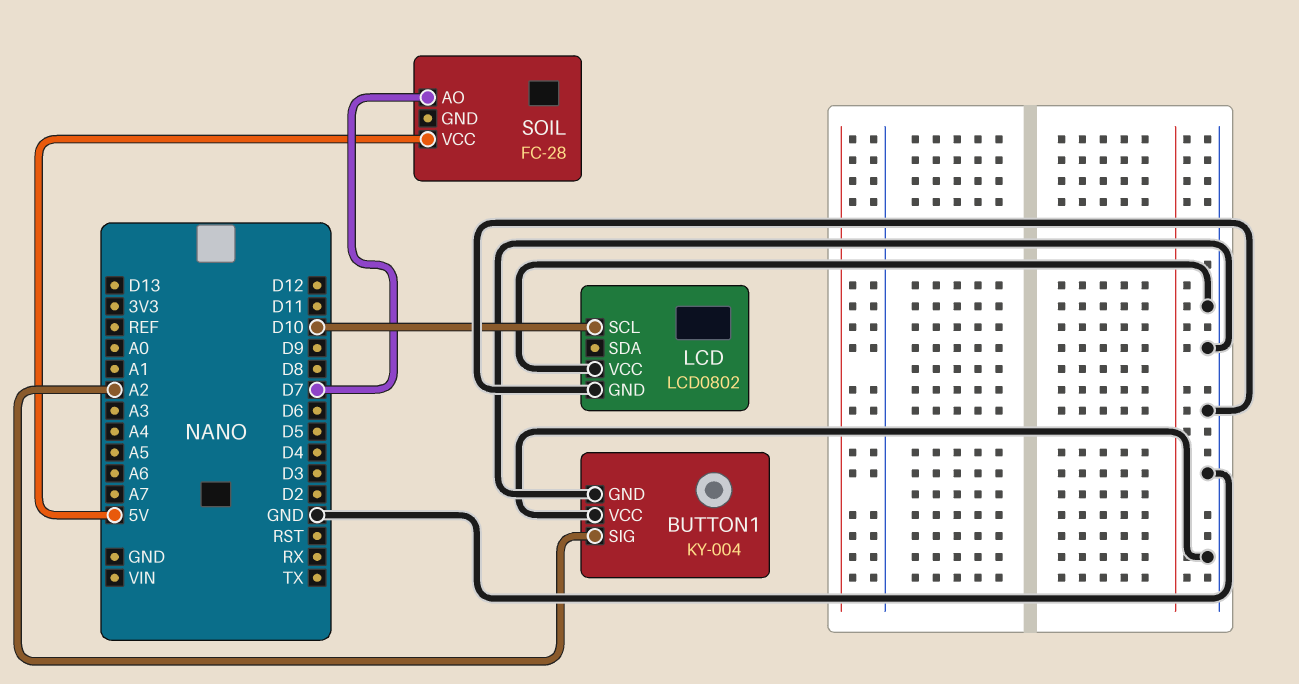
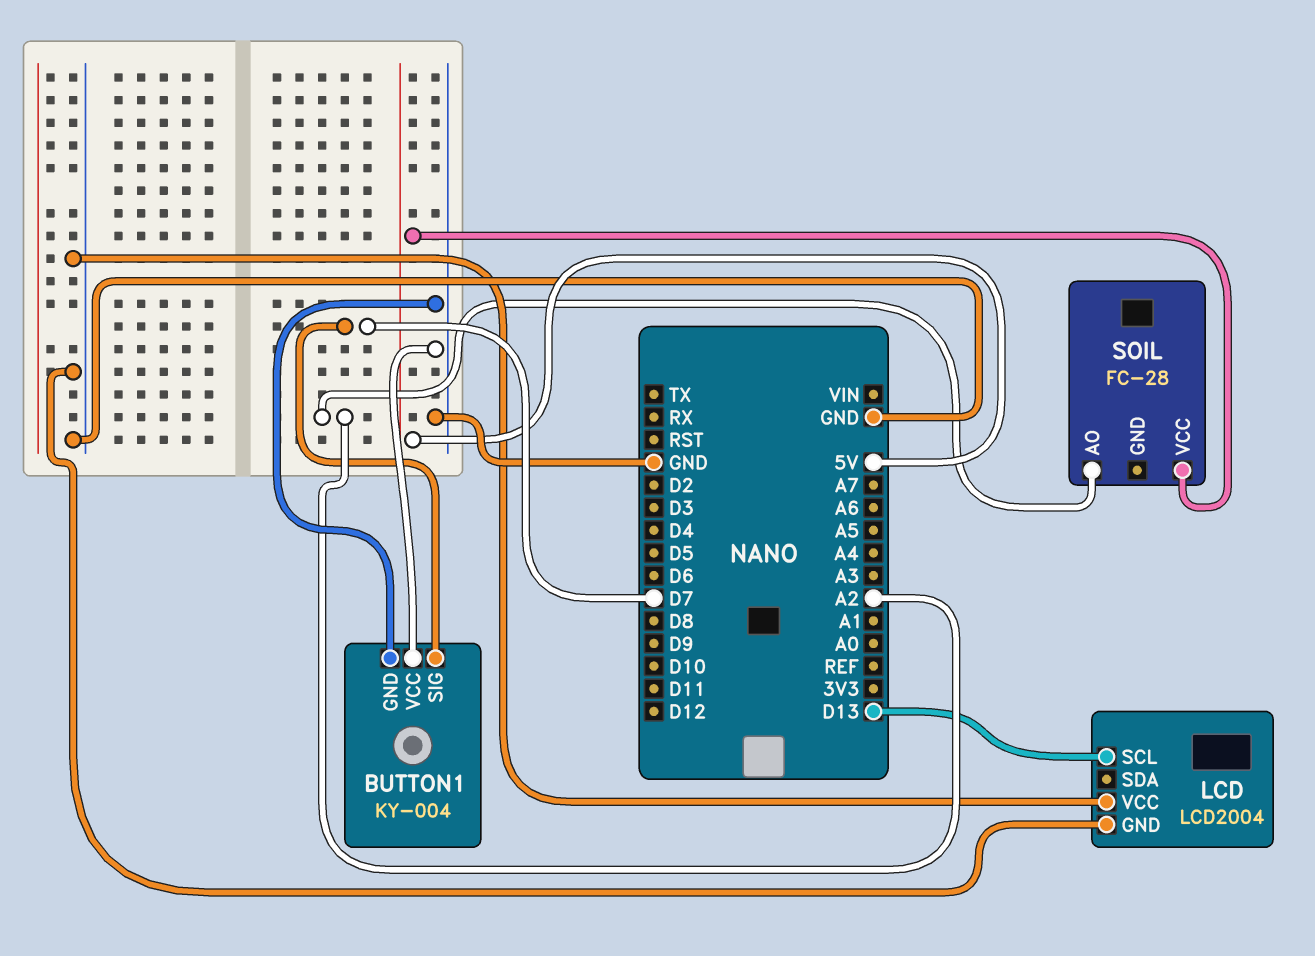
BUTTON1 pin SIG: A2 -> D7
LCD: LCD0802 -> LCD2004
LCD pin SCL: D10 -> D13
SOIL pin AO: D7 -> A2

